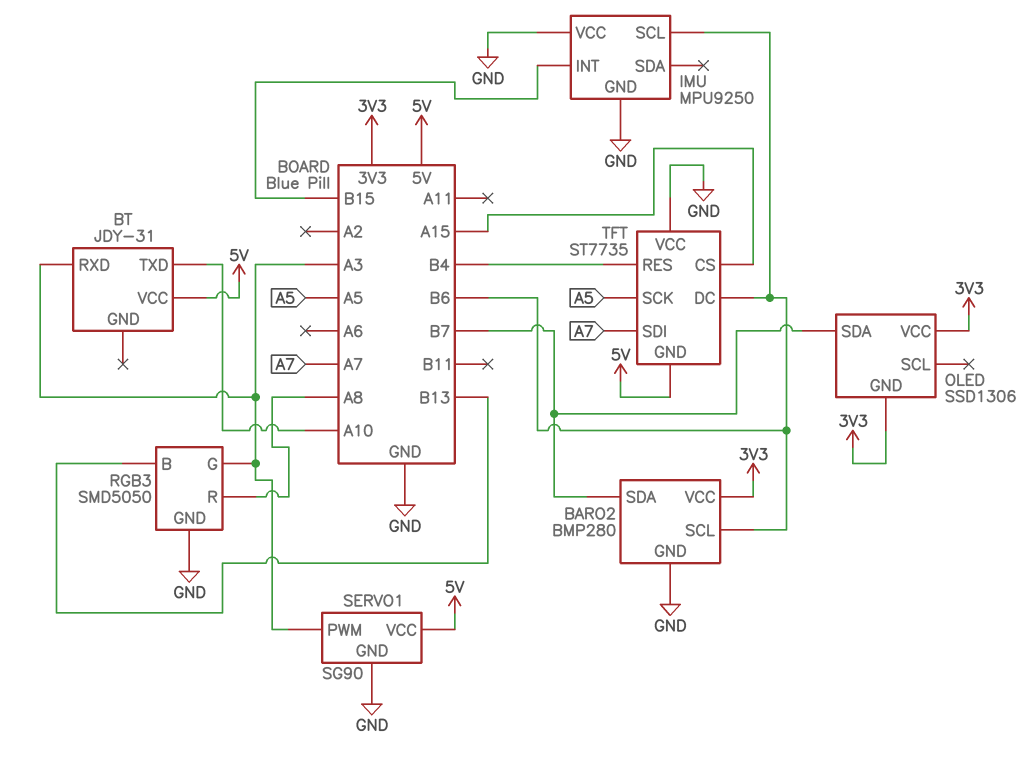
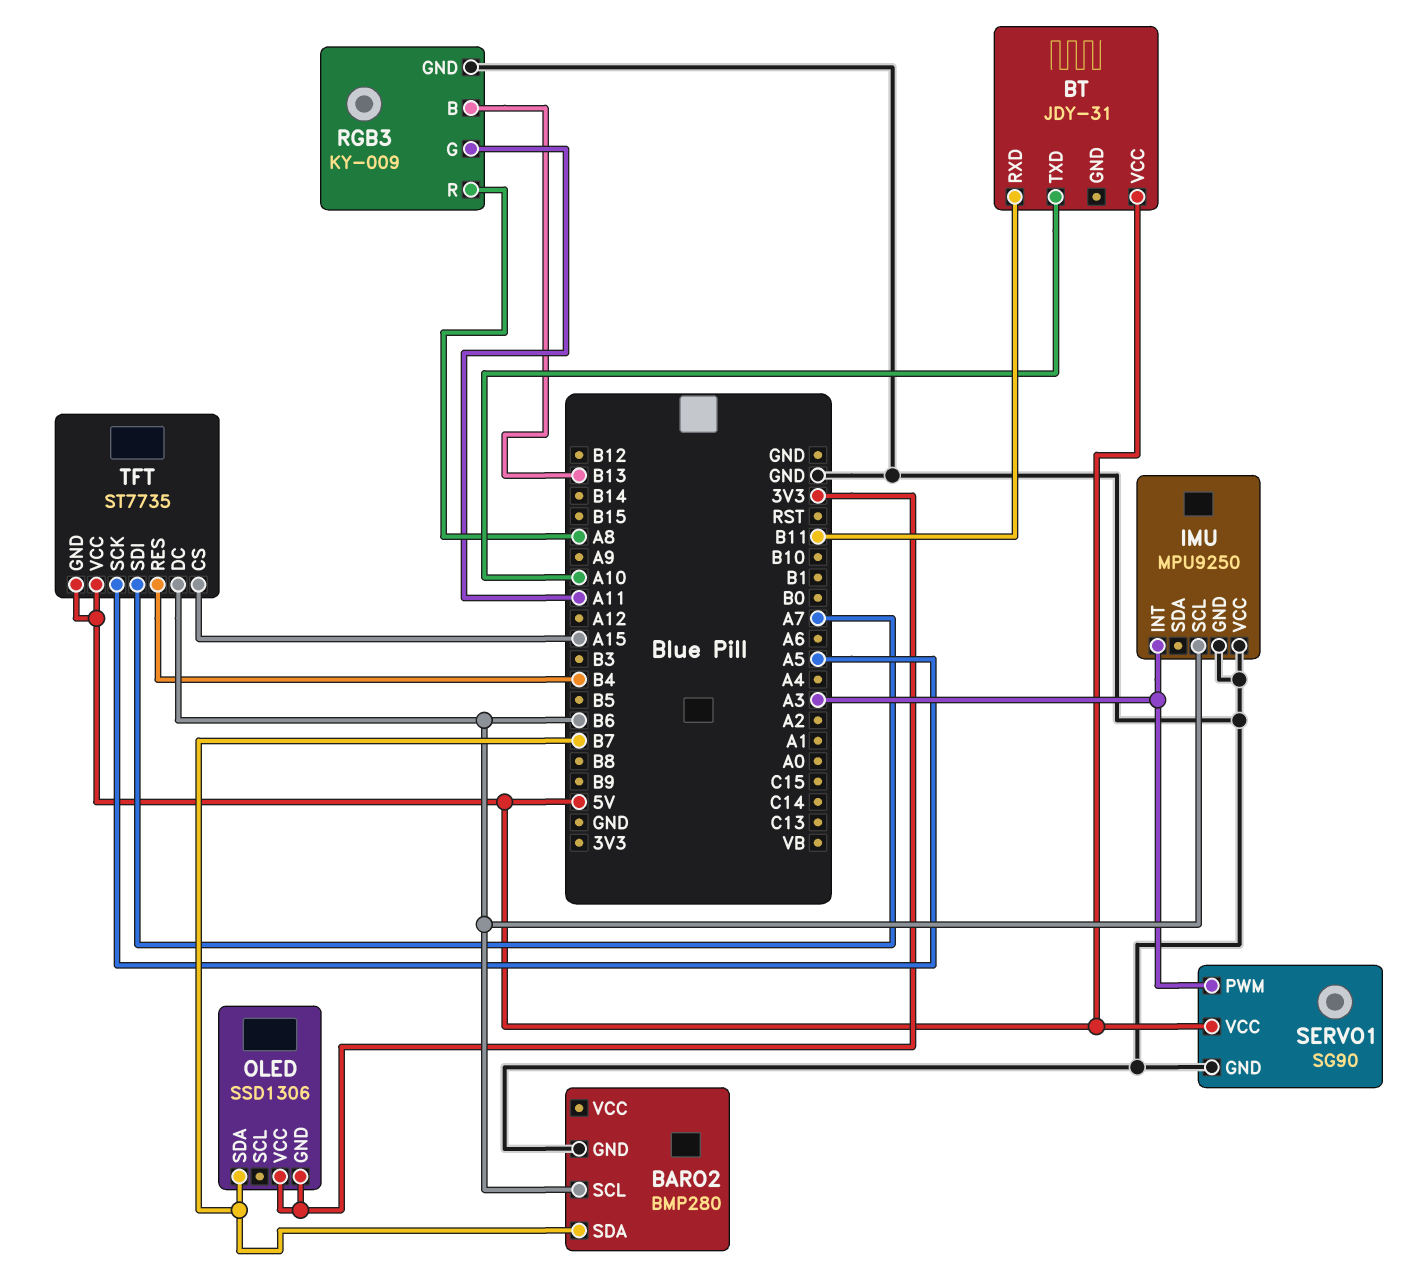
BARO2 pin VCC: 3V3 -> none
BT pin RXD: A3 -> B11
IMU pin INT: B15 -> A3
RGB3: SMD5050 -> KY-009
RGB3 pin G: A3 -> A11
TFT pin VCC: GND -> 5V

